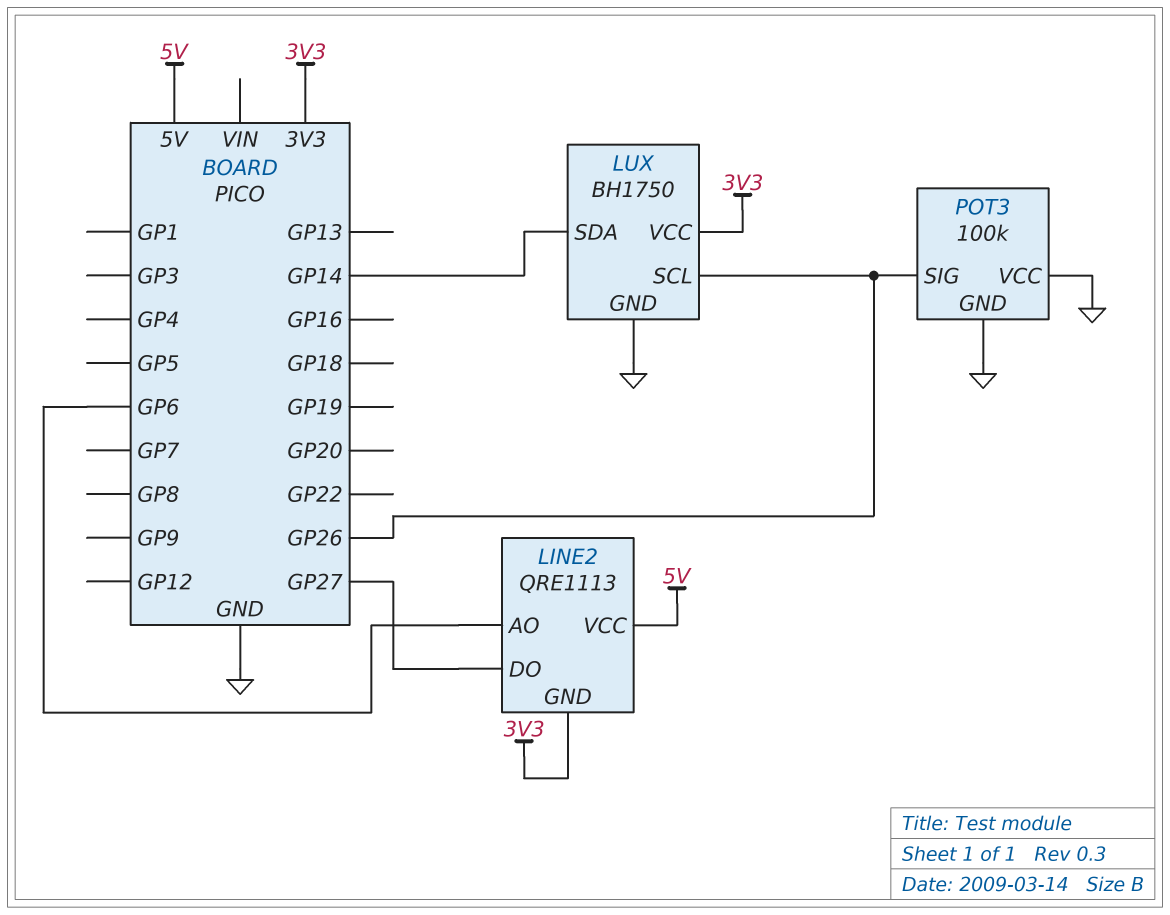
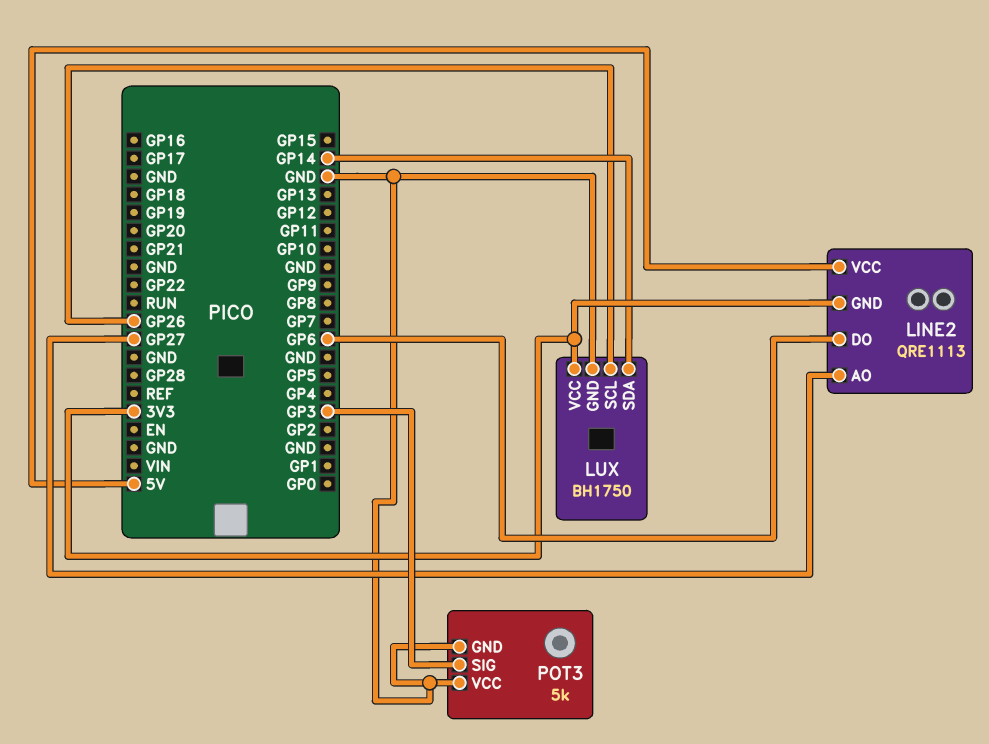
LINE2 pin AO: GP6 -> GP27
LINE2 pin DO: GP27 -> GP6
POT3: 100k -> 5k
POT3 pin SIG: GP26 -> GP3

